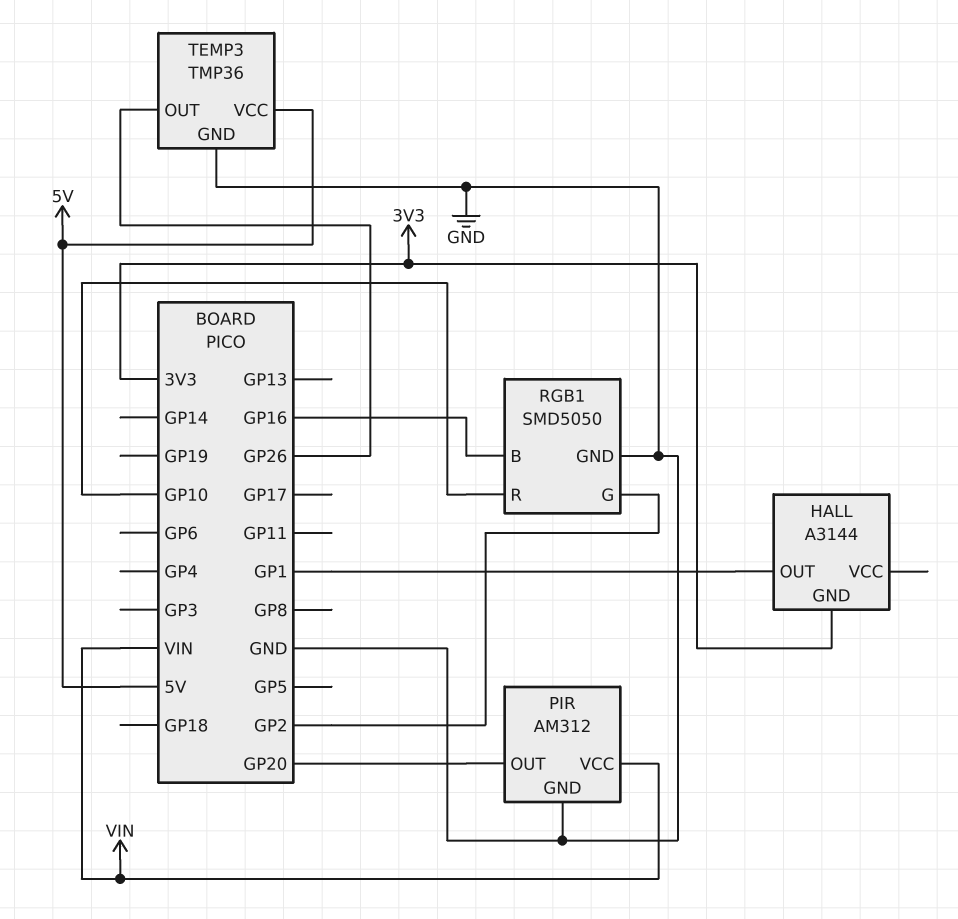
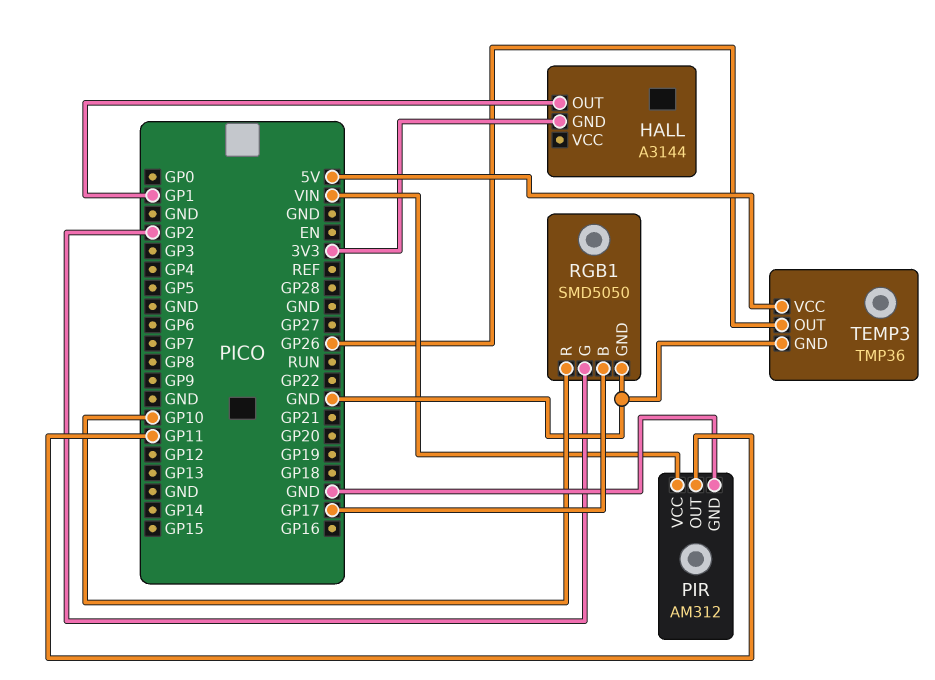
PIR pin OUT: GP20 -> GP11
RGB1 pin B: GP16 -> GP17

